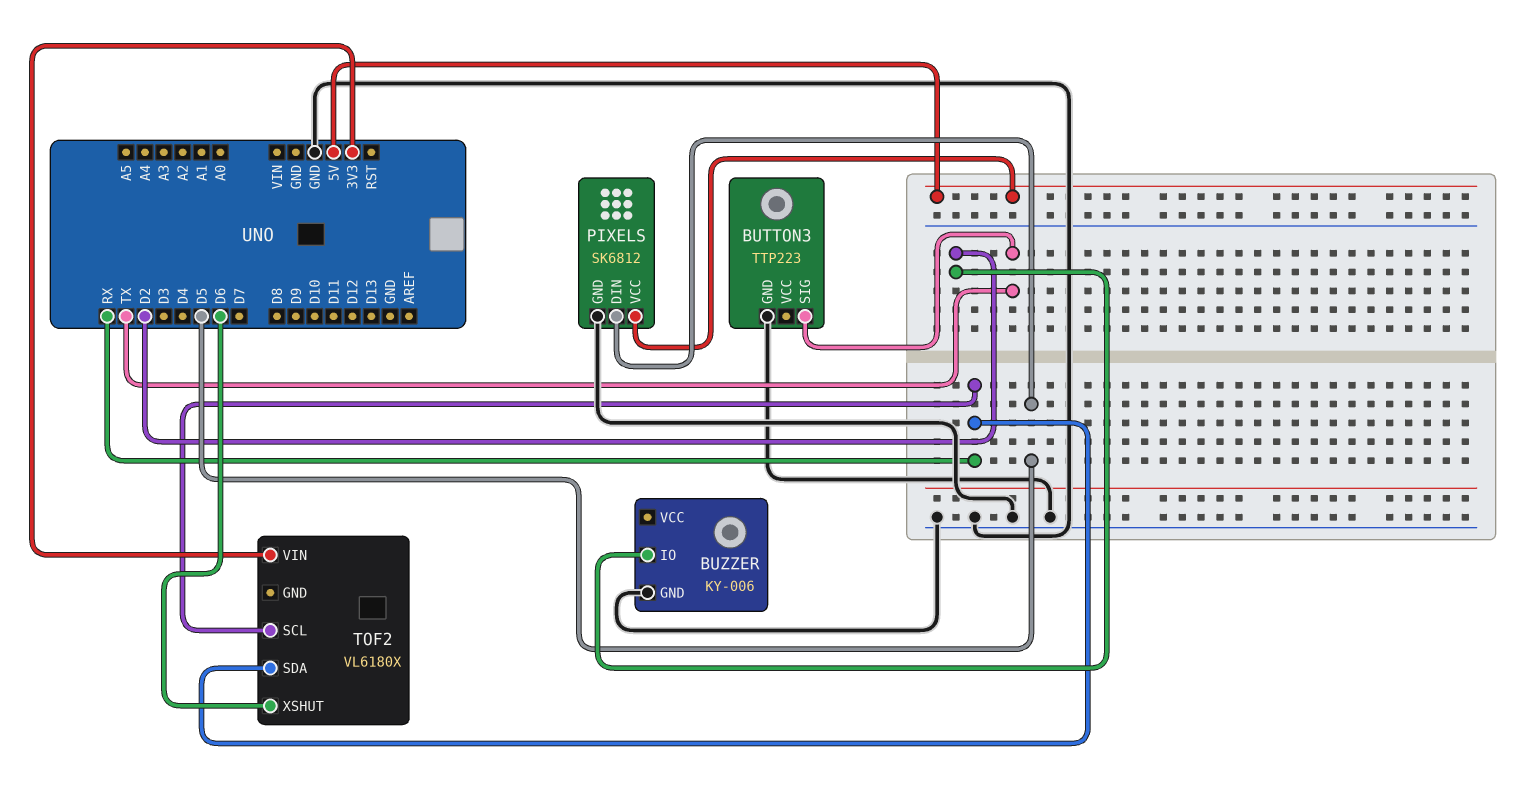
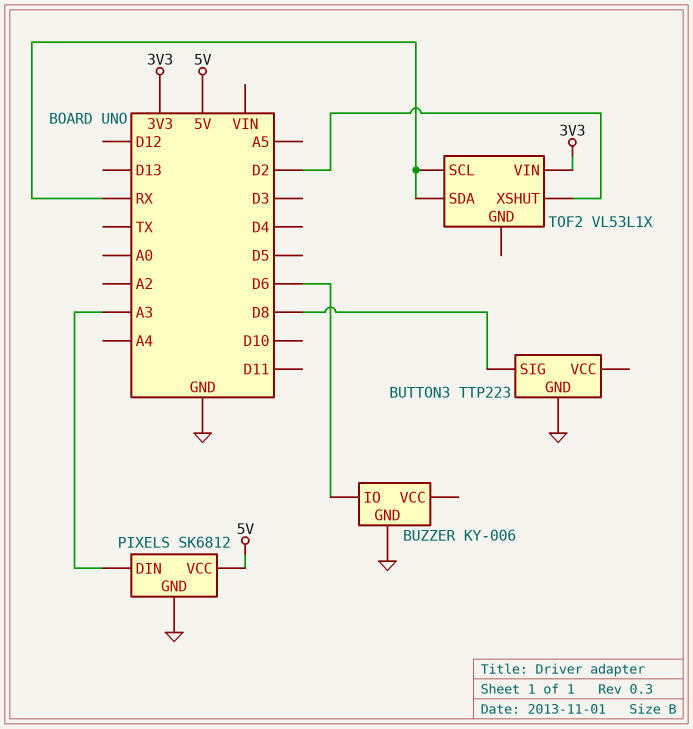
BUTTON3 pin SIG: TX -> D8
BUZZER pin IO: D2 -> D6
PIXELS pin DIN: D5 -> A3
TOF2: VL6180X -> VL53L1X
TOF2 pin XSHUT: D6 -> D2

